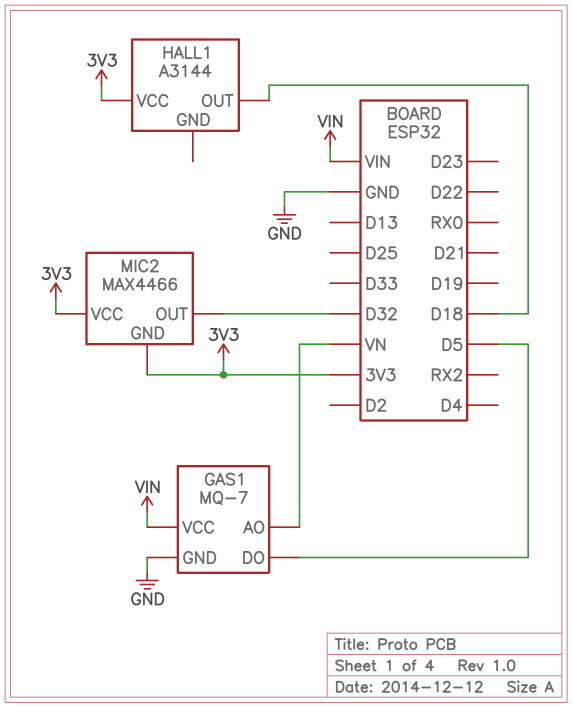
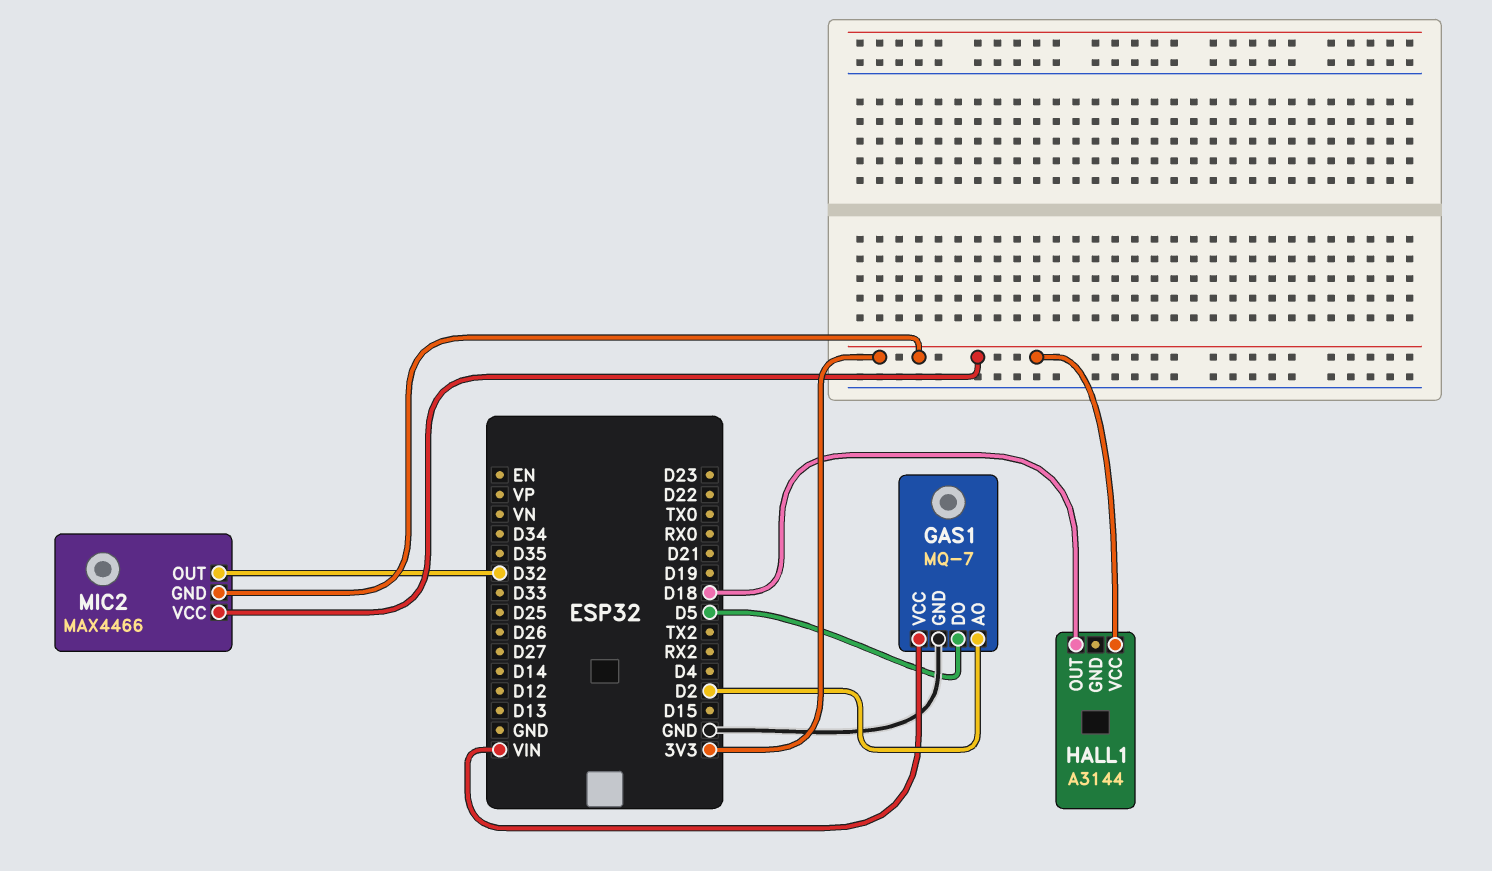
GAS1 pin AO: VN -> D2

